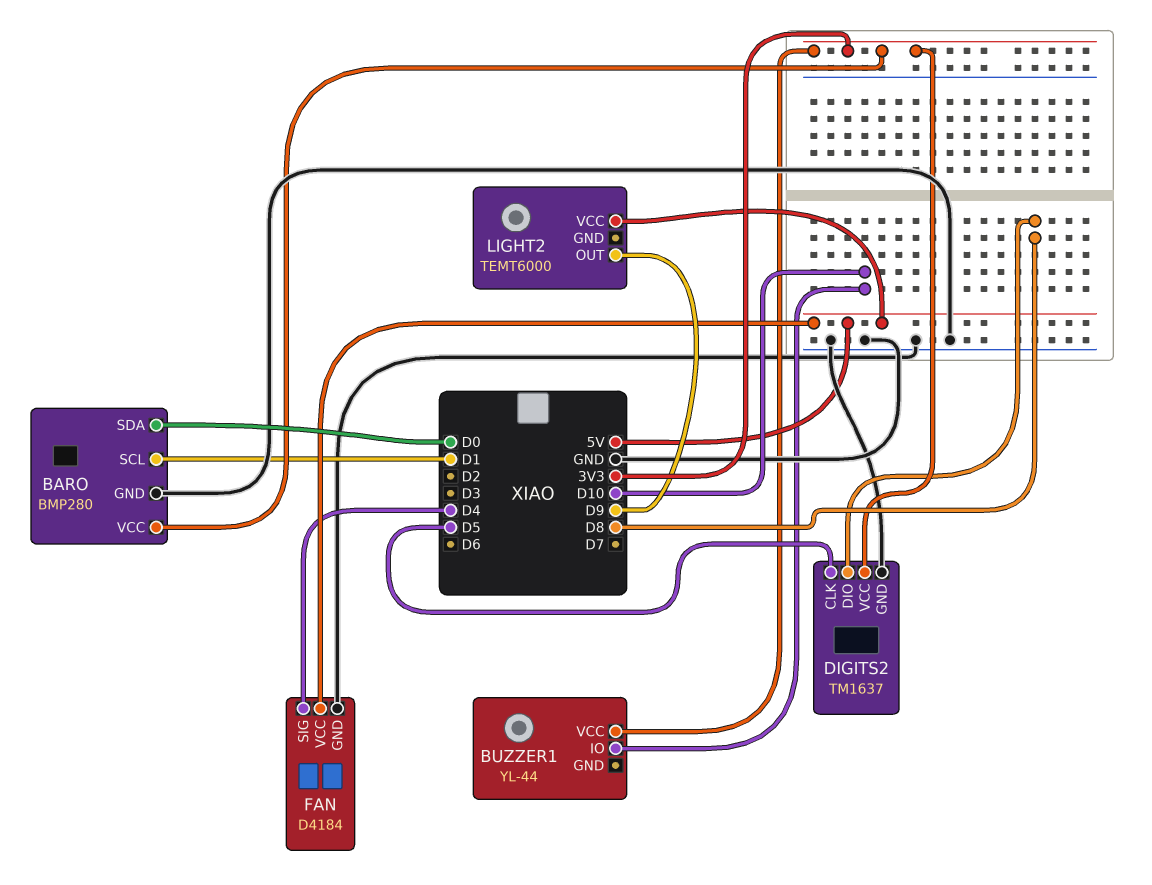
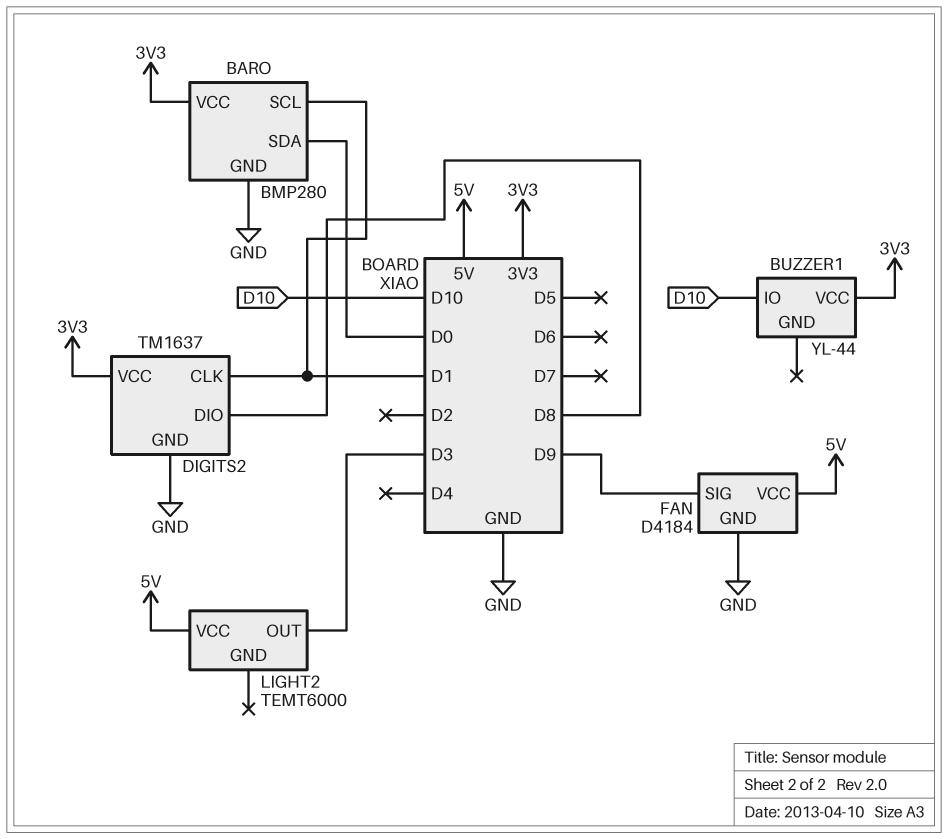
DIGITS2 pin CLK: D5 -> D1
FAN pin SIG: D4 -> D9
LIGHT2 pin OUT: D9 -> D3

